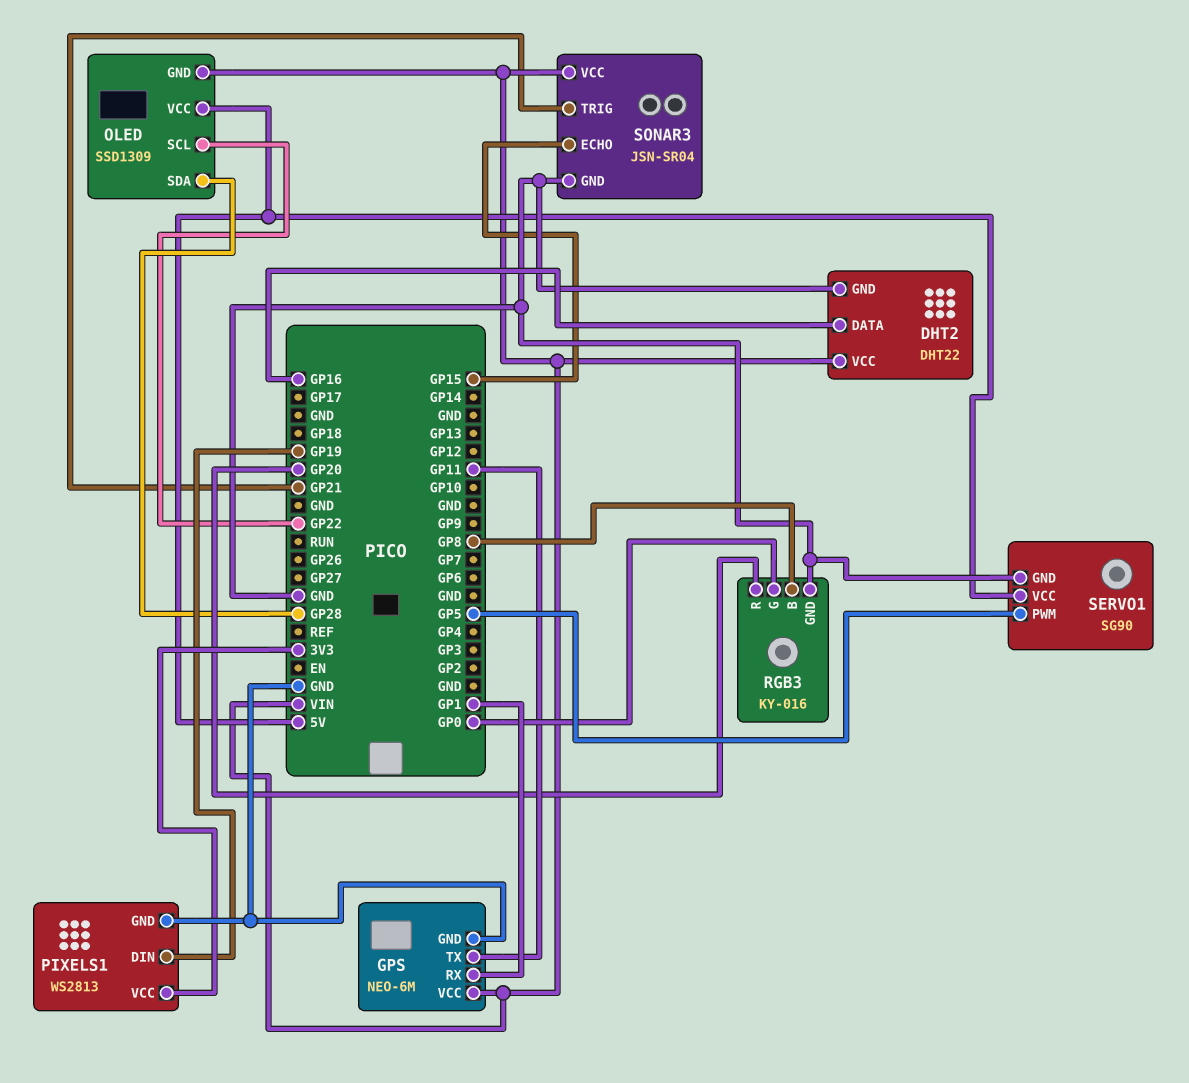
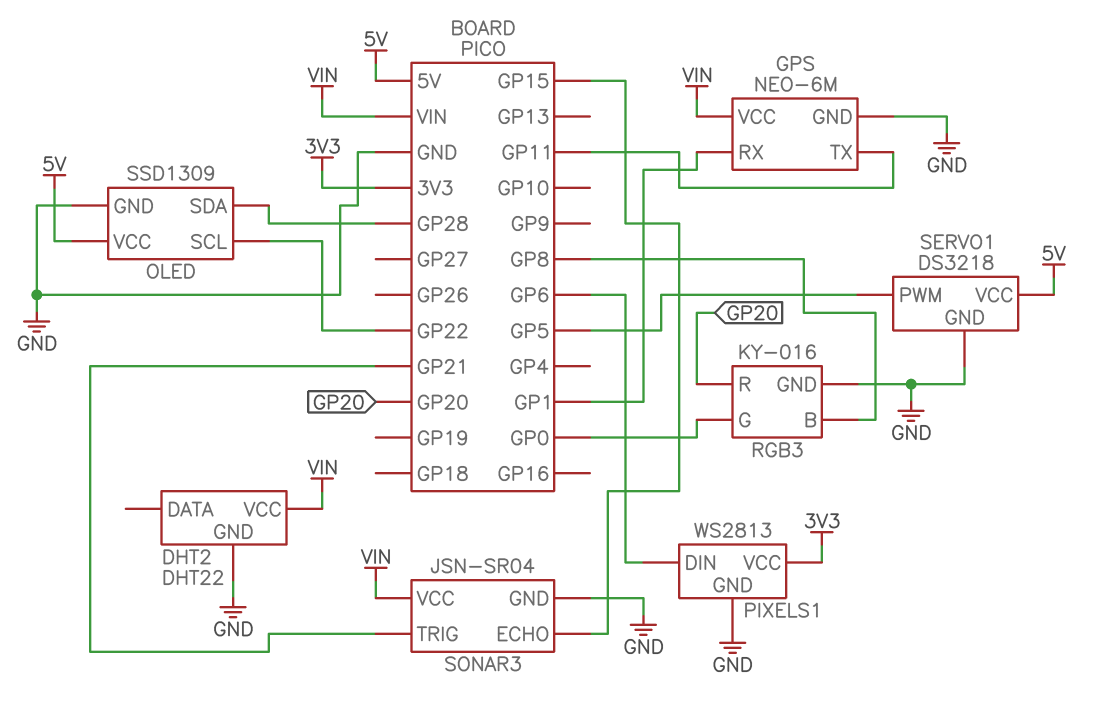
DHT2 pin DATA: GP16 -> none
OLED pin GND: VIN -> GND
PIXELS1 pin DIN: GP19 -> GP6
SERVO1: SG90 -> DS3218

